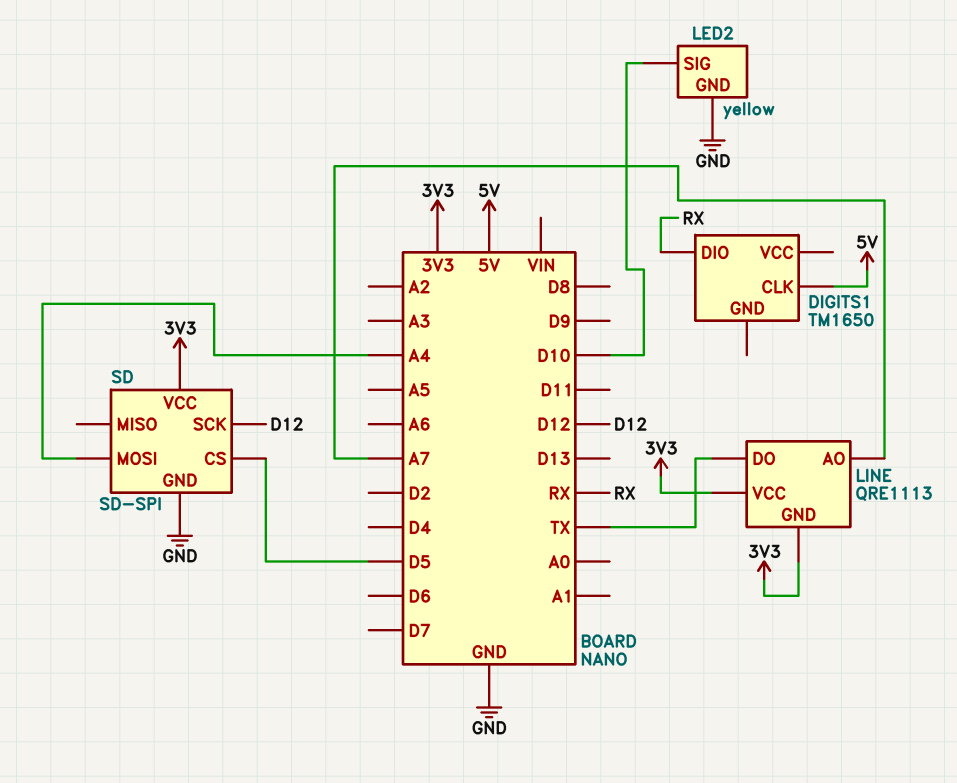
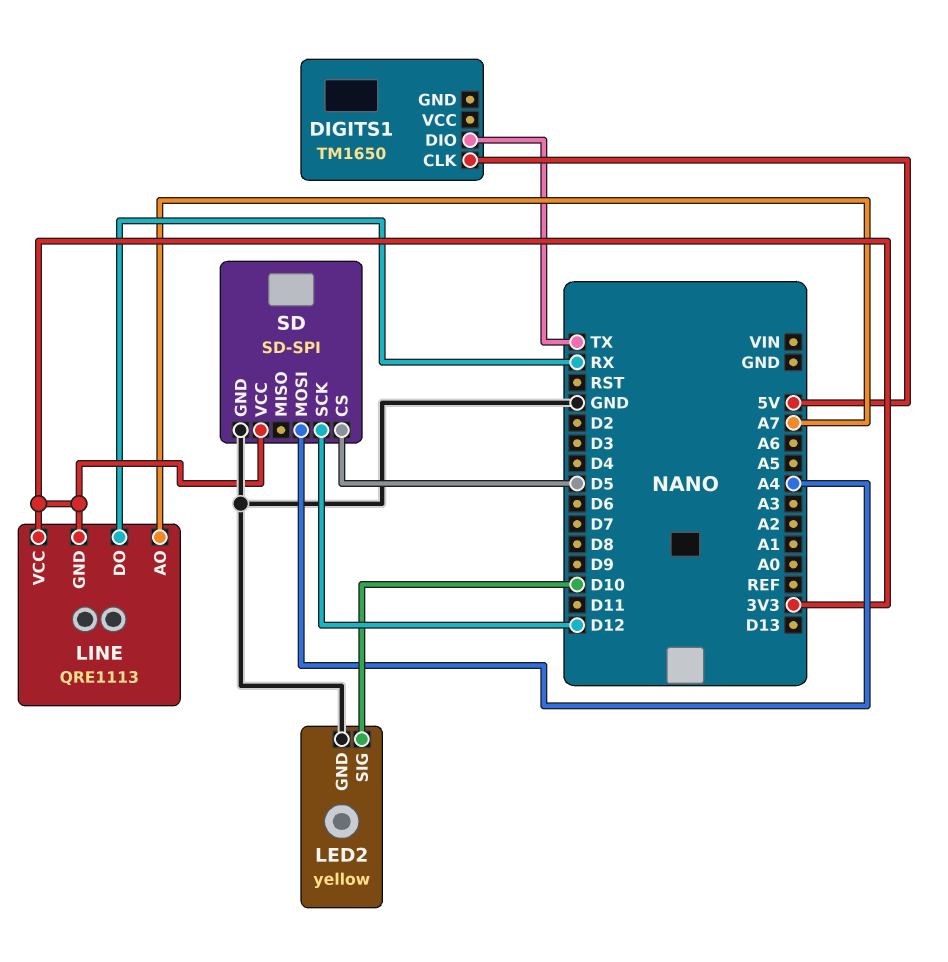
DIGITS1 pin DIO: RX -> TX
LINE pin DO: TX -> RX

